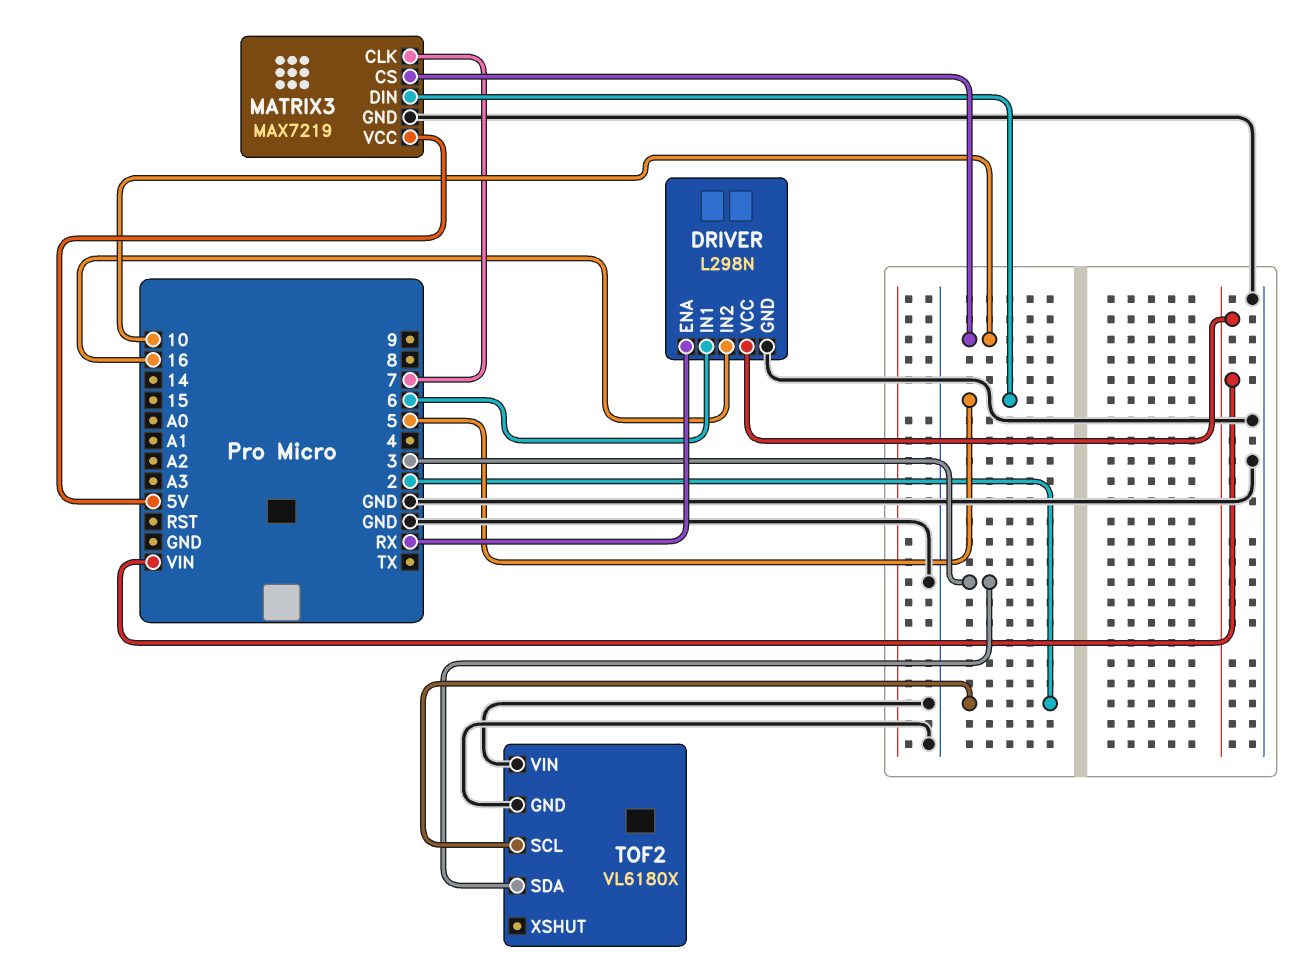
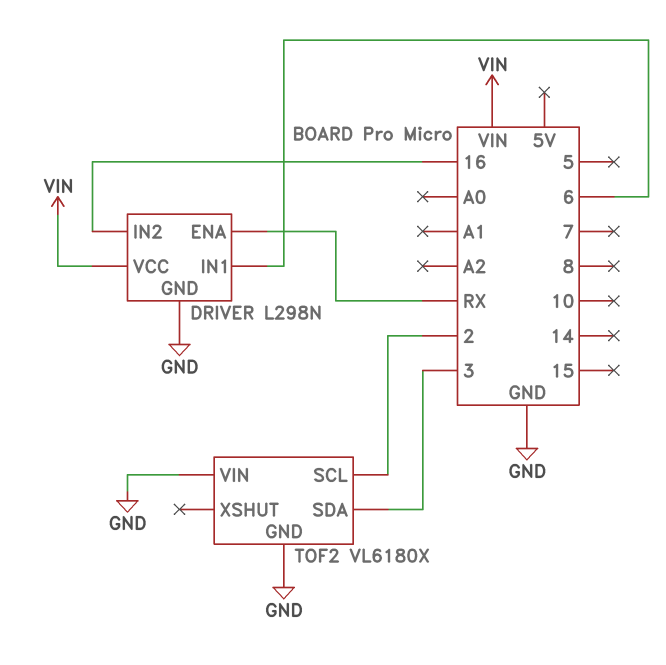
MATRIX3: MAX7219 -> none
MATRIX3 pin CLK: 7 -> none
MATRIX3 pin CS: 10 -> none
MATRIX3 pin DIN: 5 -> none
MATRIX3 pin GND: GND -> none
MATRIX3 pin VCC: 5V -> none

